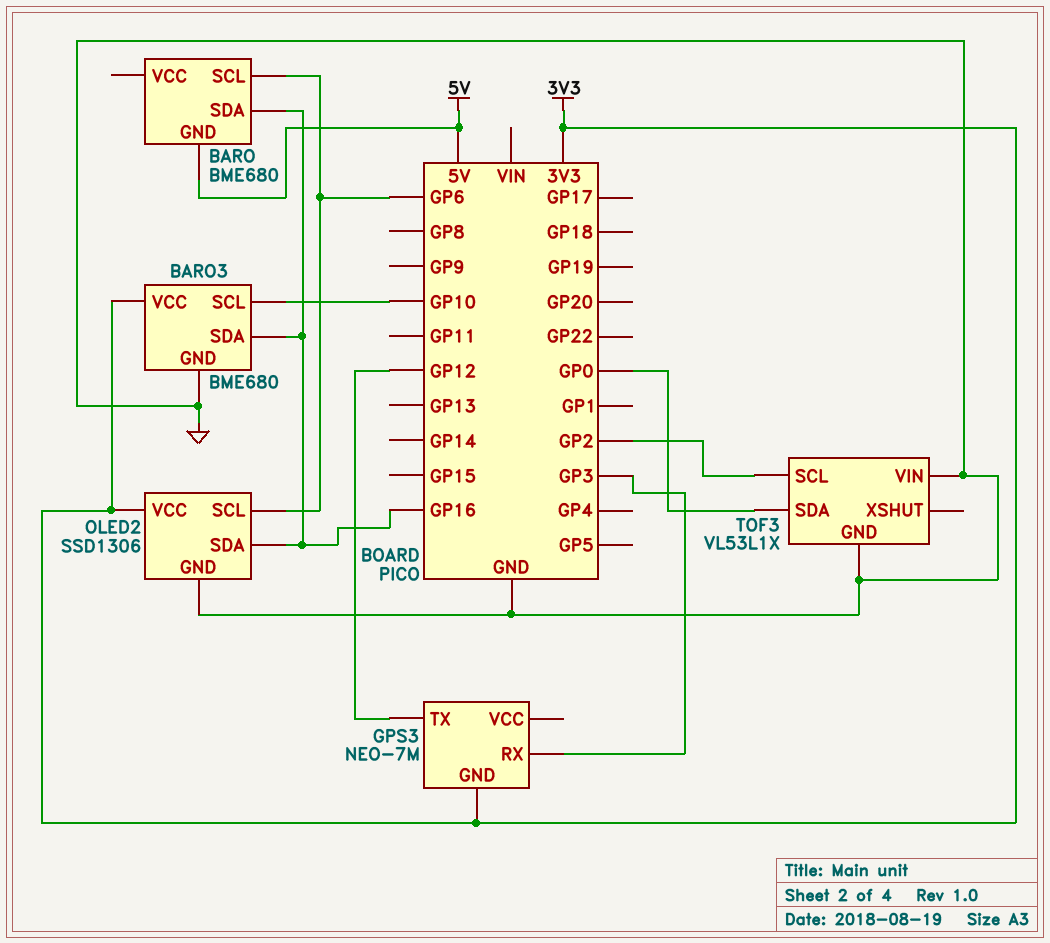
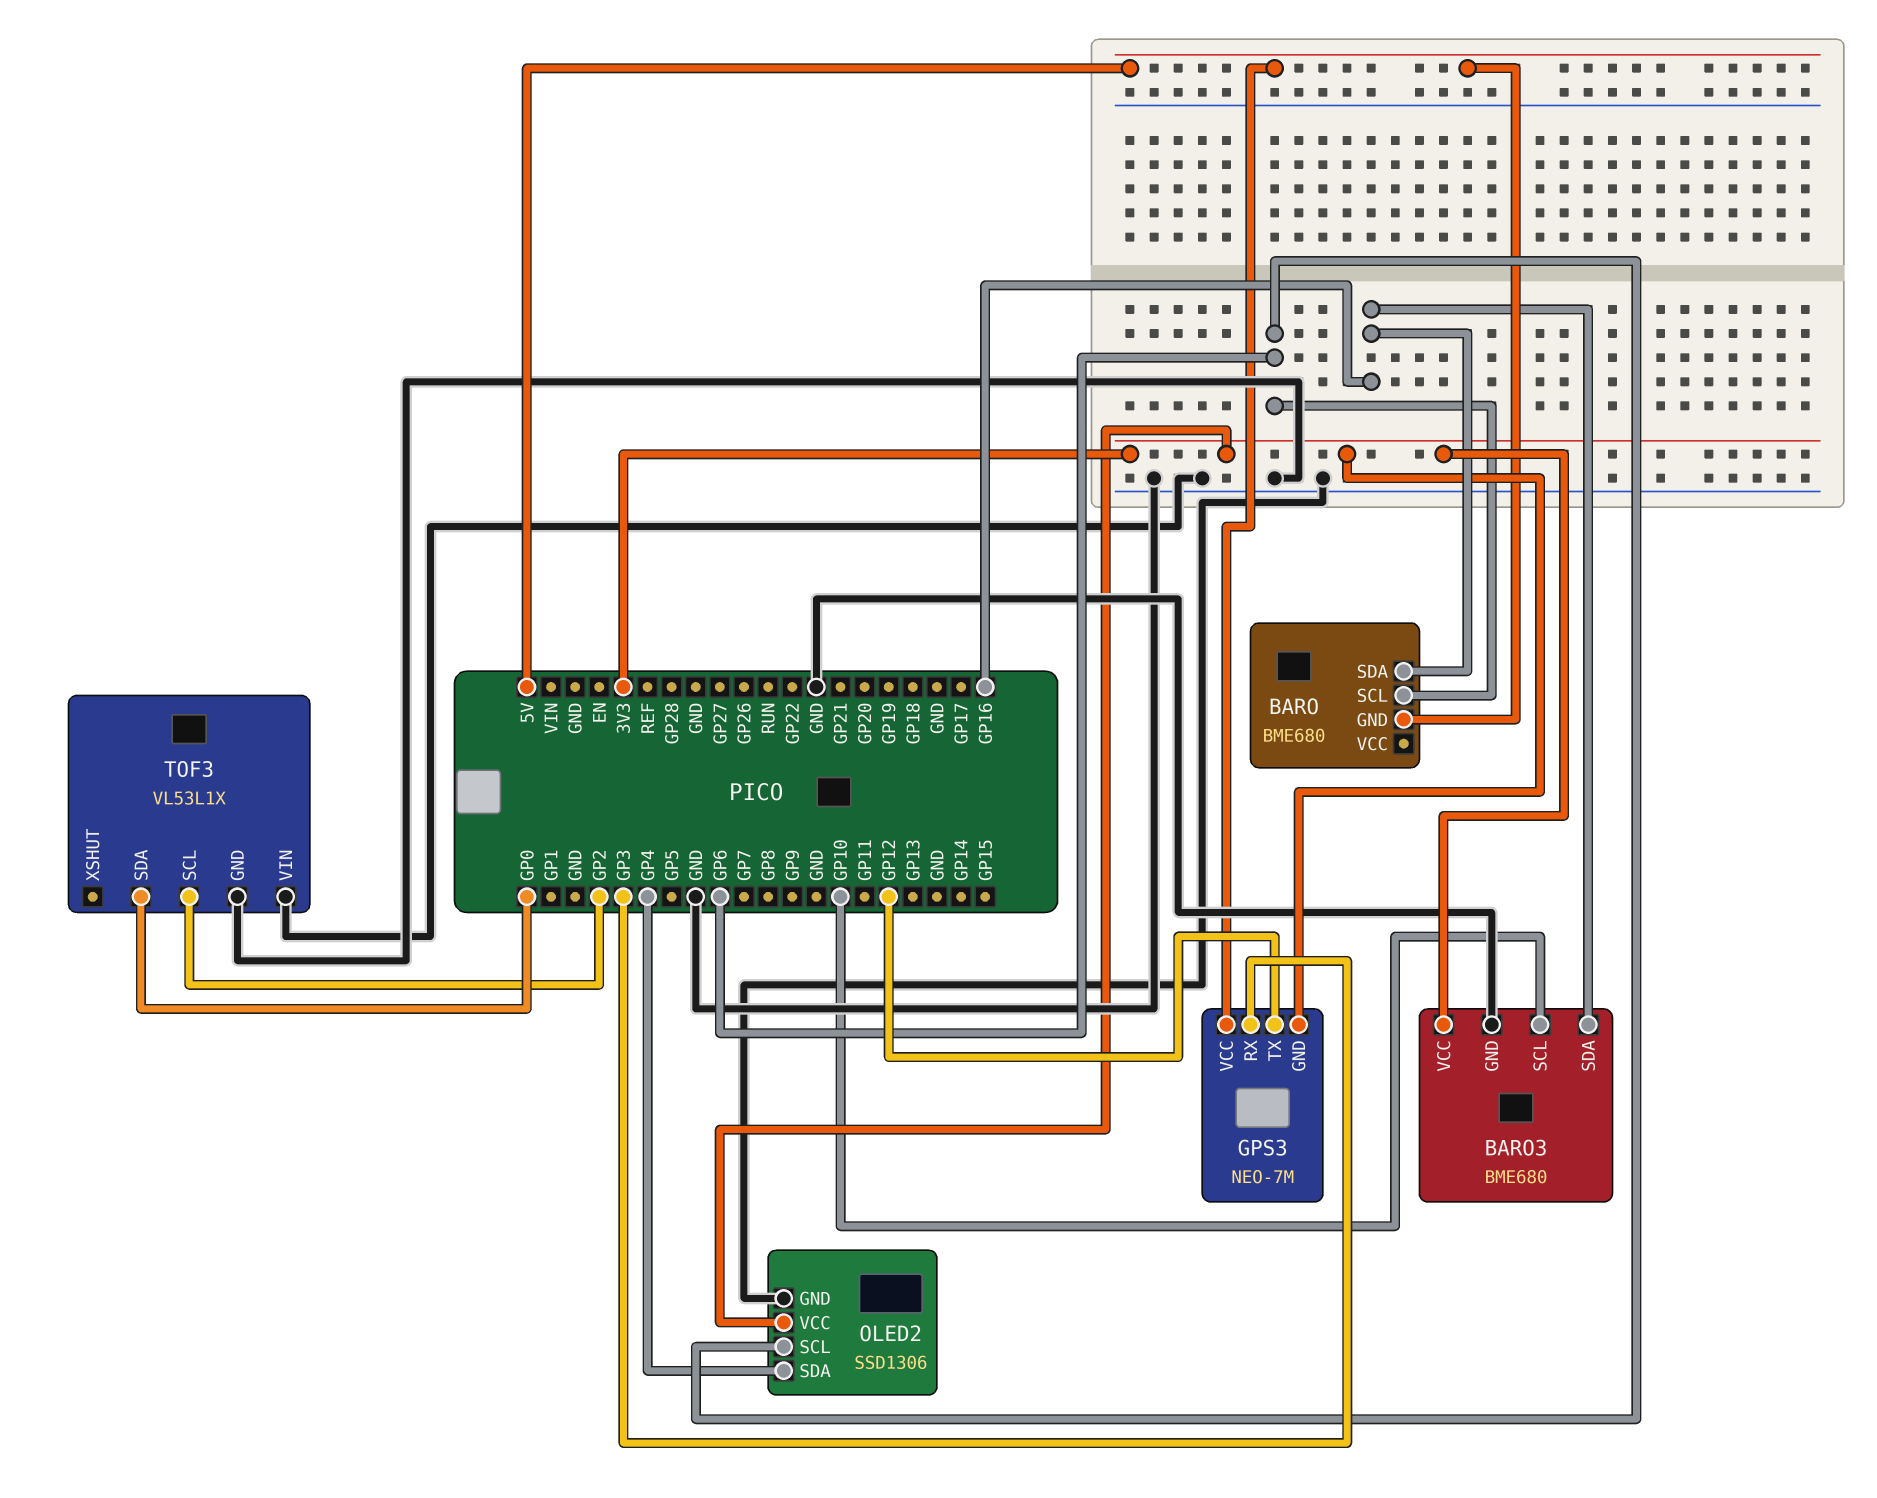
GPS3 pin VCC: none -> 5V
OLED2 pin SDA: GP16 -> GP4

